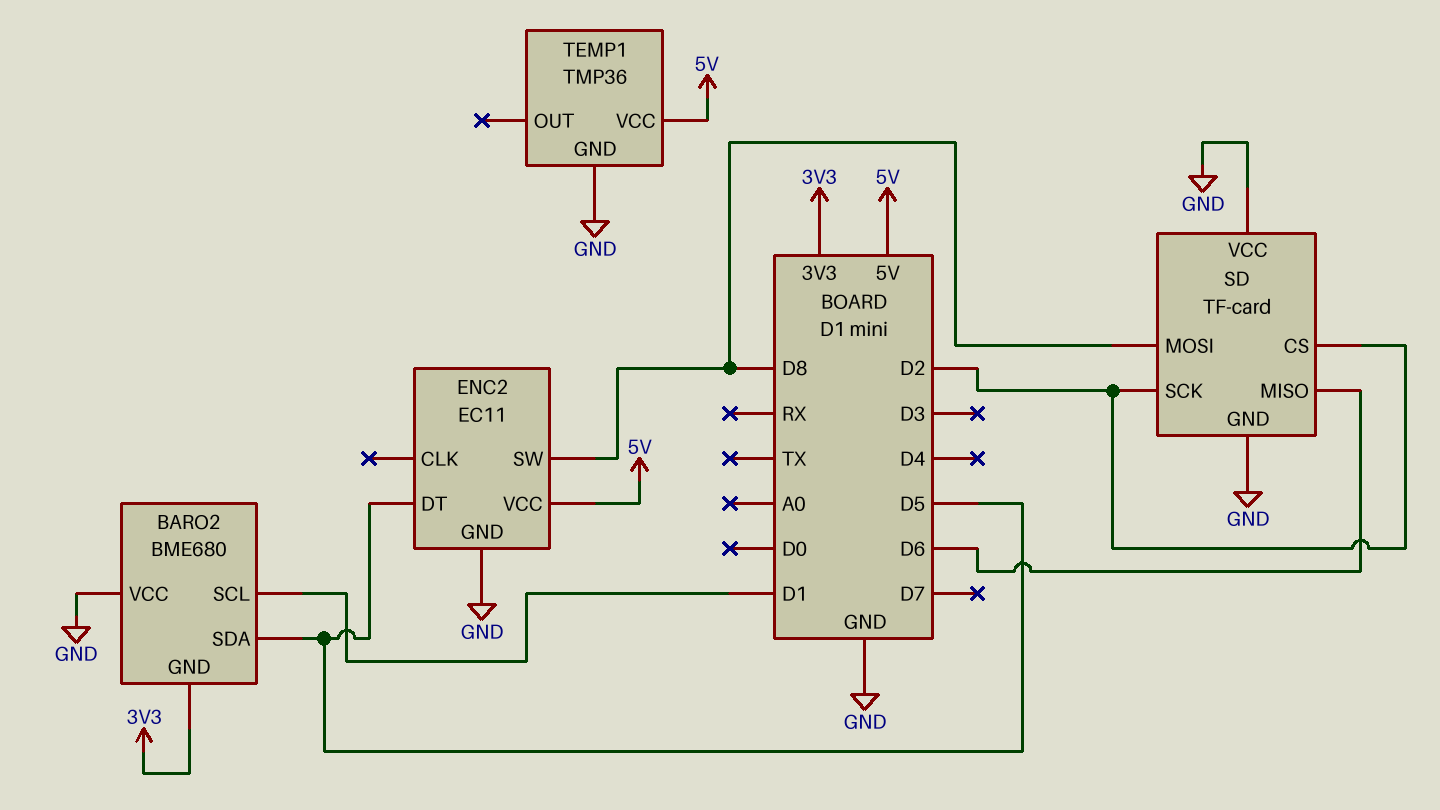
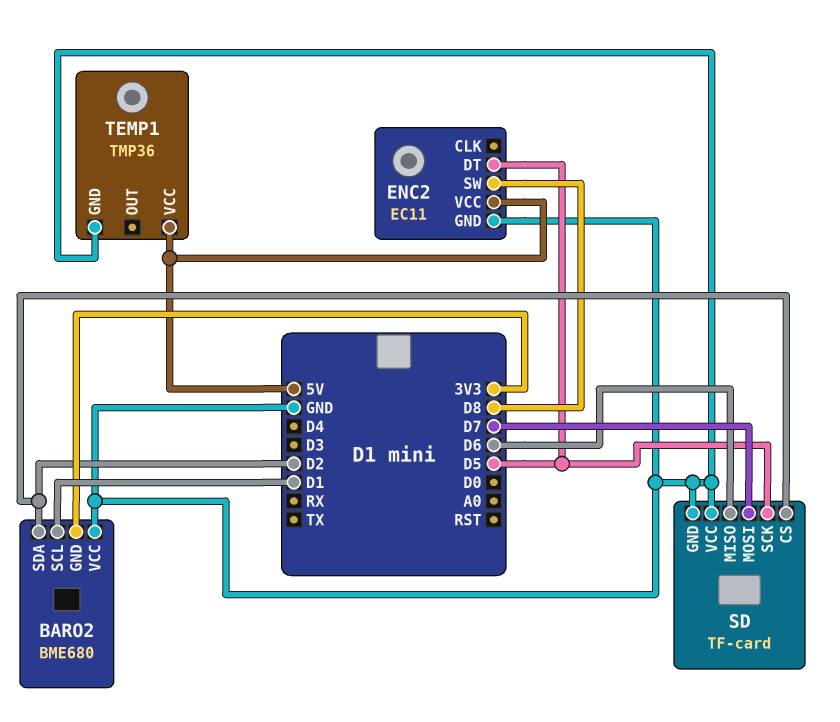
BARO2 pin SDA: D5 -> D2
SD pin MOSI: D8 -> D7
SD pin SCK: D2 -> D5

